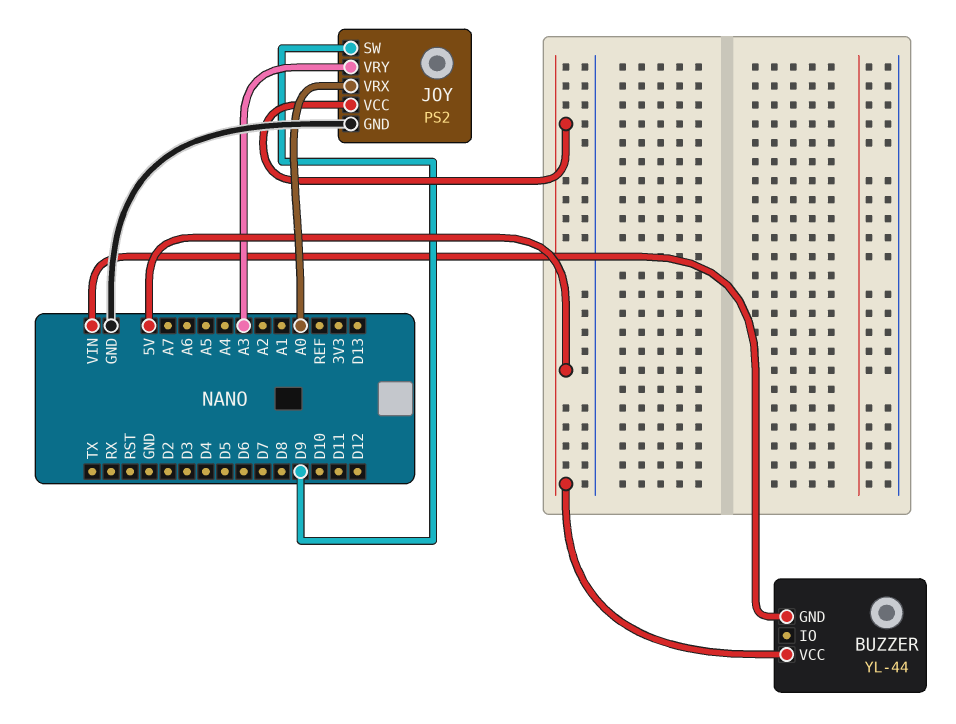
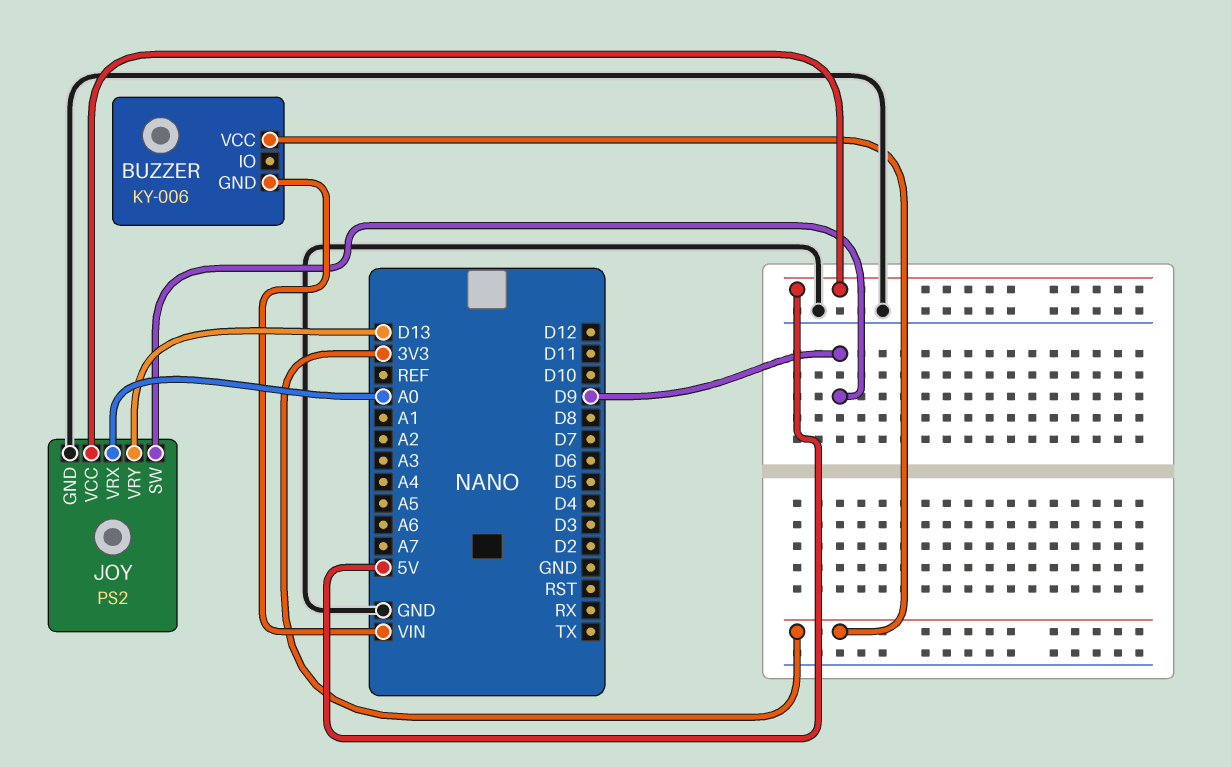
BUZZER: YL-44 -> KY-006
BUZZER pin VCC: 5V -> 3V3
JOY pin VRY: A3 -> D13

